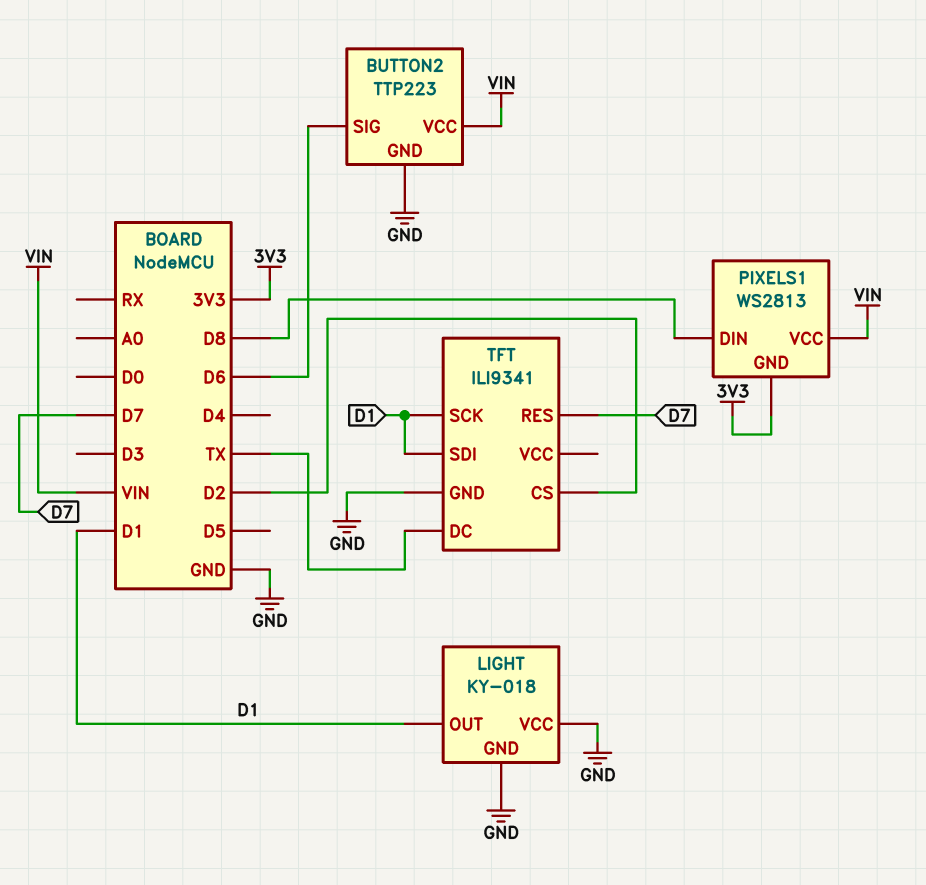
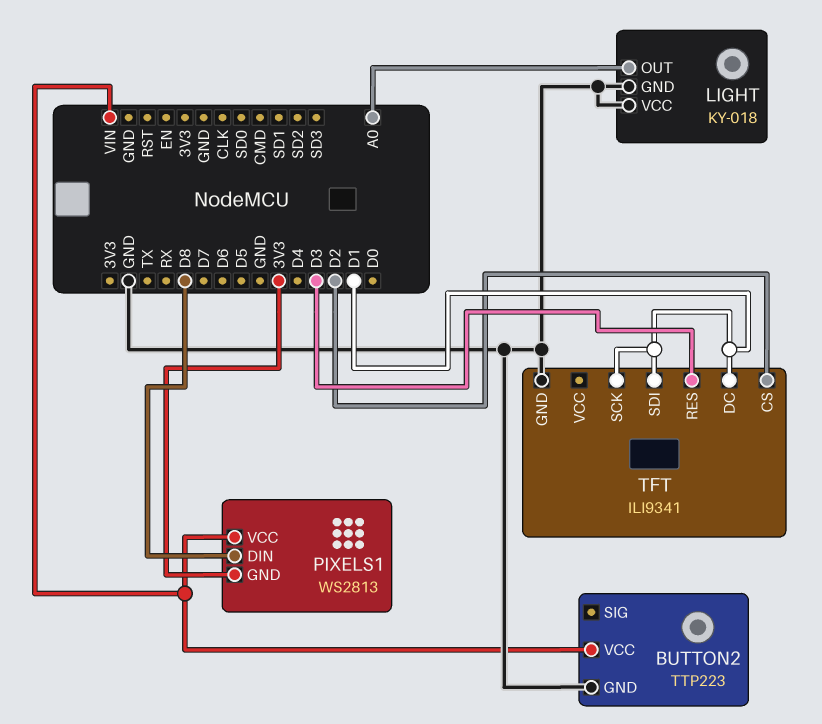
BUTTON2 pin SIG: D6 -> none
LIGHT pin OUT: D1 -> A0
TFT pin DC: TX -> D1
TFT pin RES: D7 -> D3

